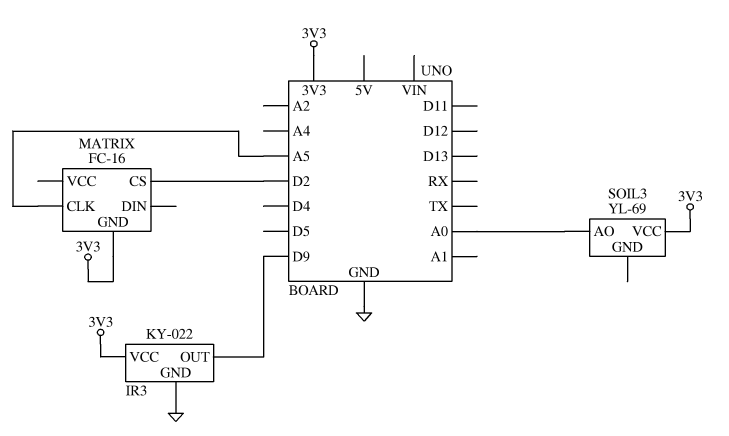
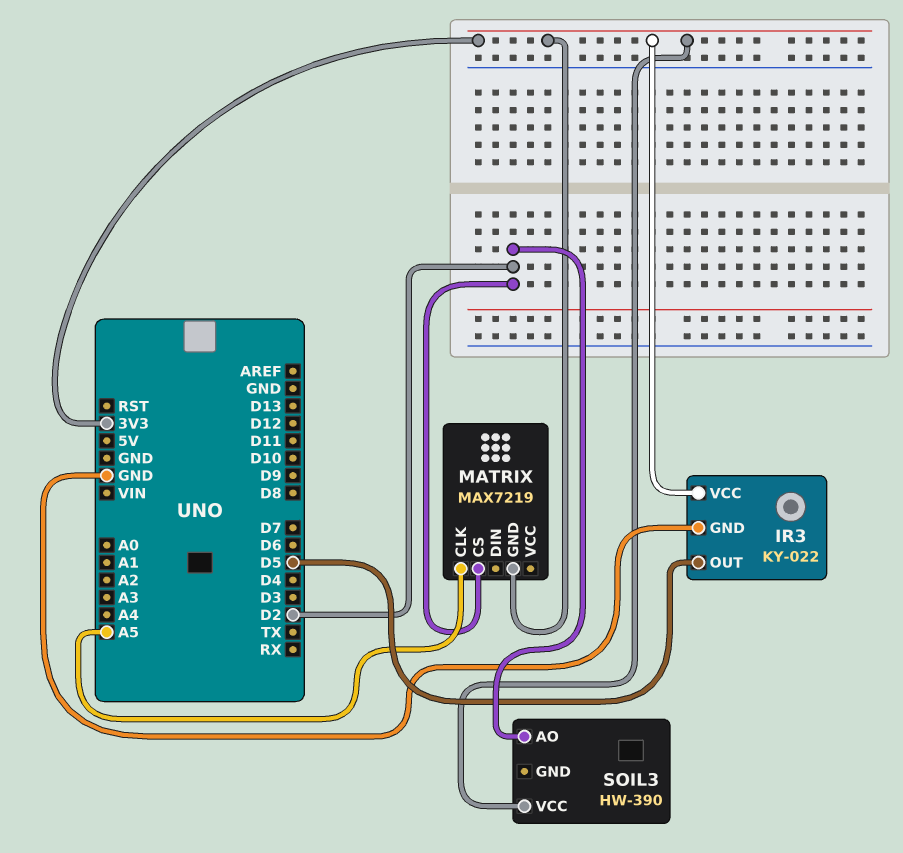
IR3 pin OUT: D9 -> D5
MATRIX: FC-16 -> MAX7219
SOIL3: YL-69 -> HW-390
SOIL3 pin AO: A0 -> D2

